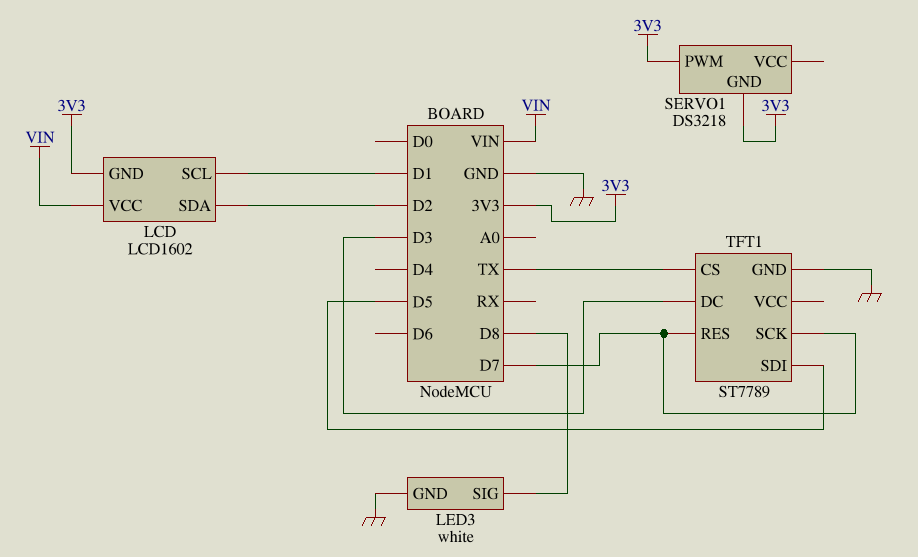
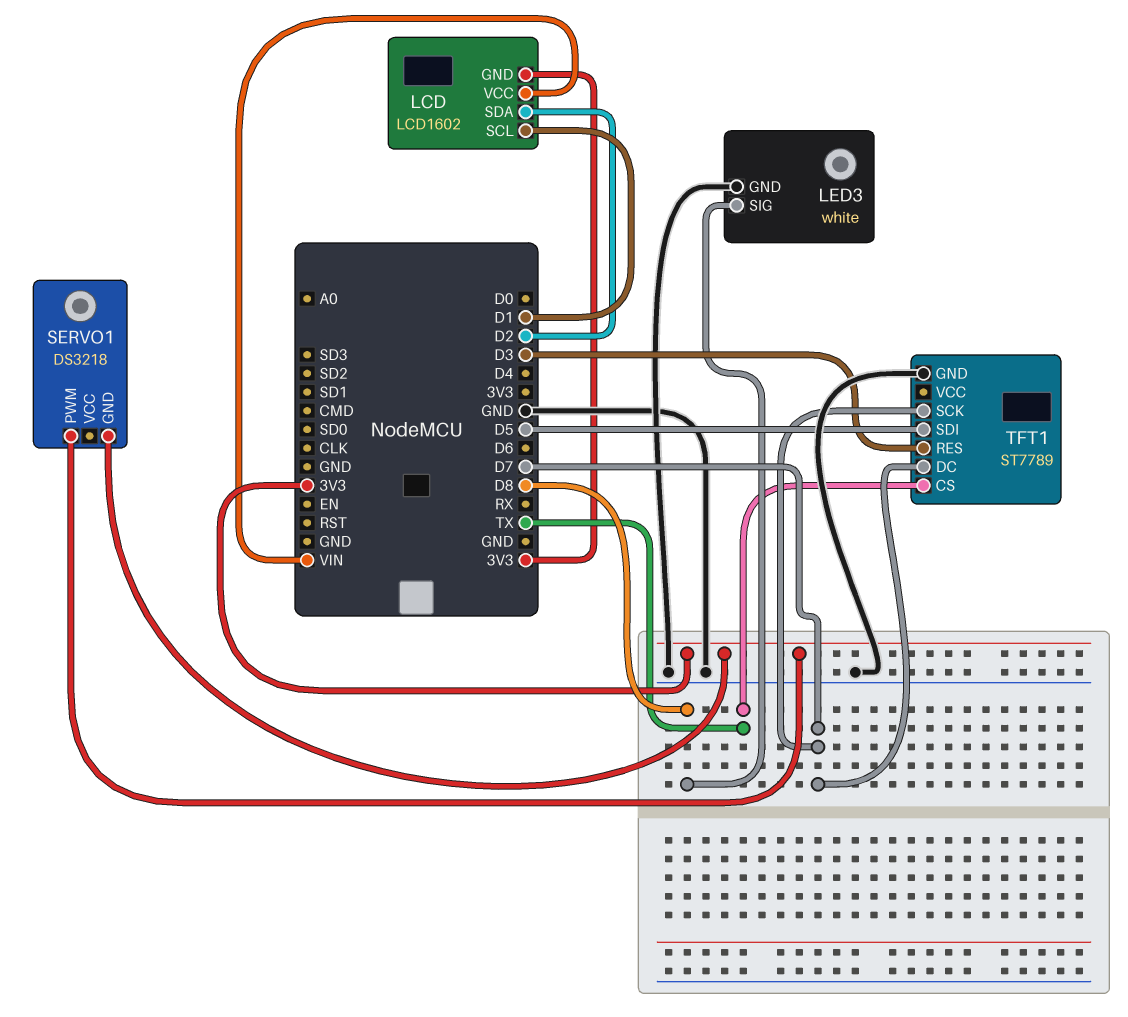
TFT1 pin DC: D3 -> D7
TFT1 pin RES: D7 -> D3

